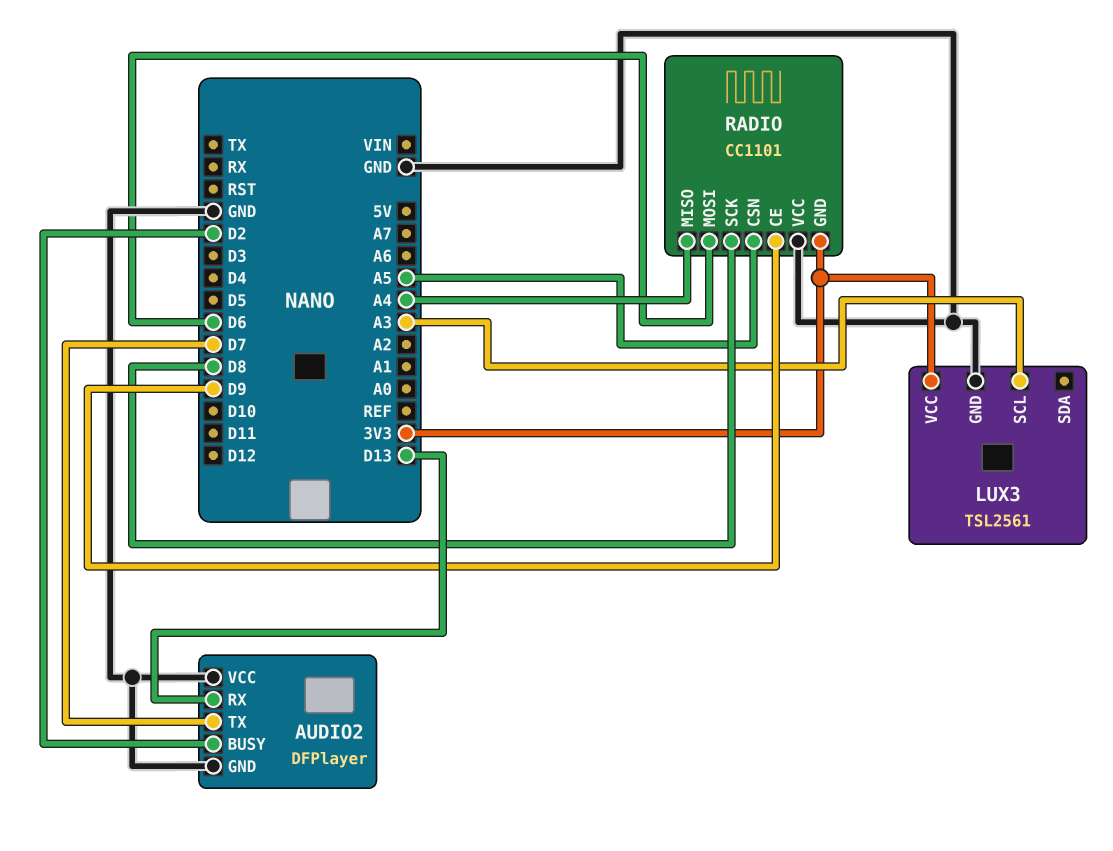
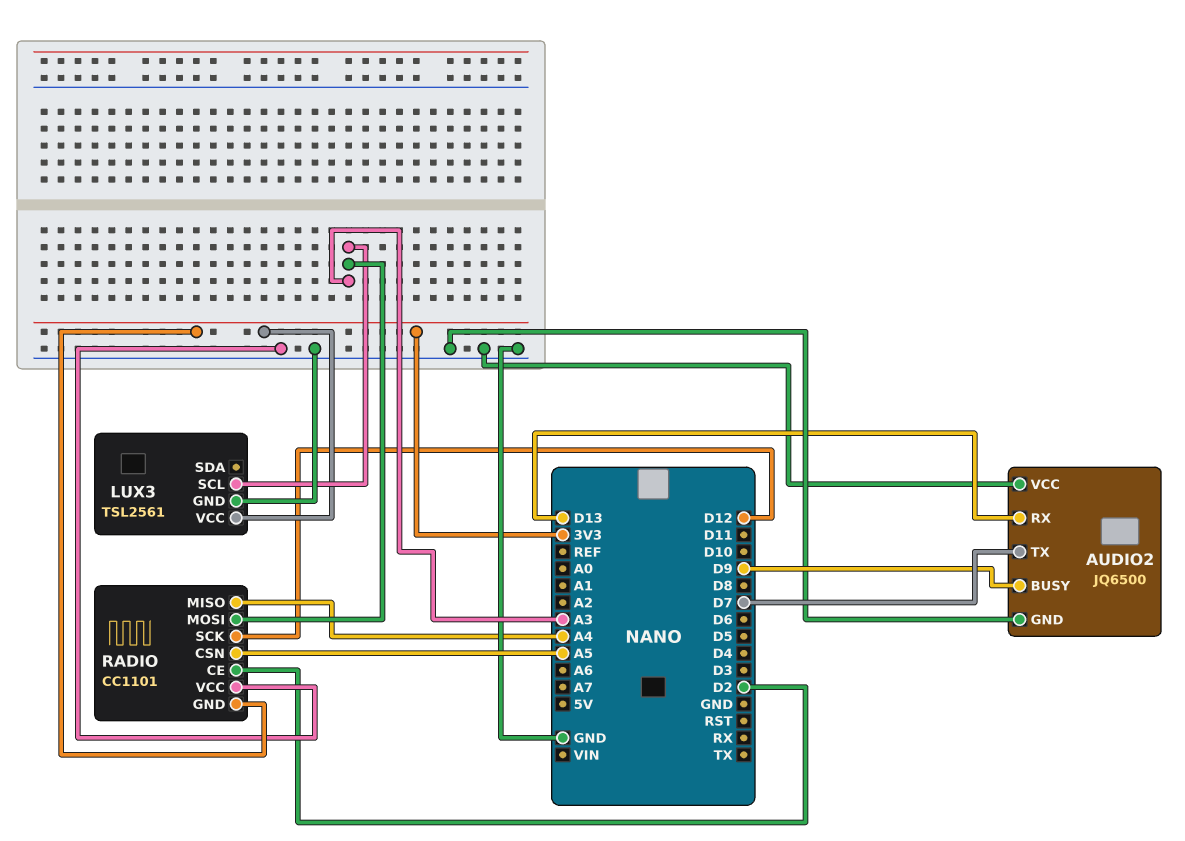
AUDIO2: DFPlayer -> JQ6500
AUDIO2 pin BUSY: D2 -> D9
RADIO pin CE: D9 -> D2
RADIO pin MOSI: D6 -> A3
RADIO pin SCK: D8 -> D12

